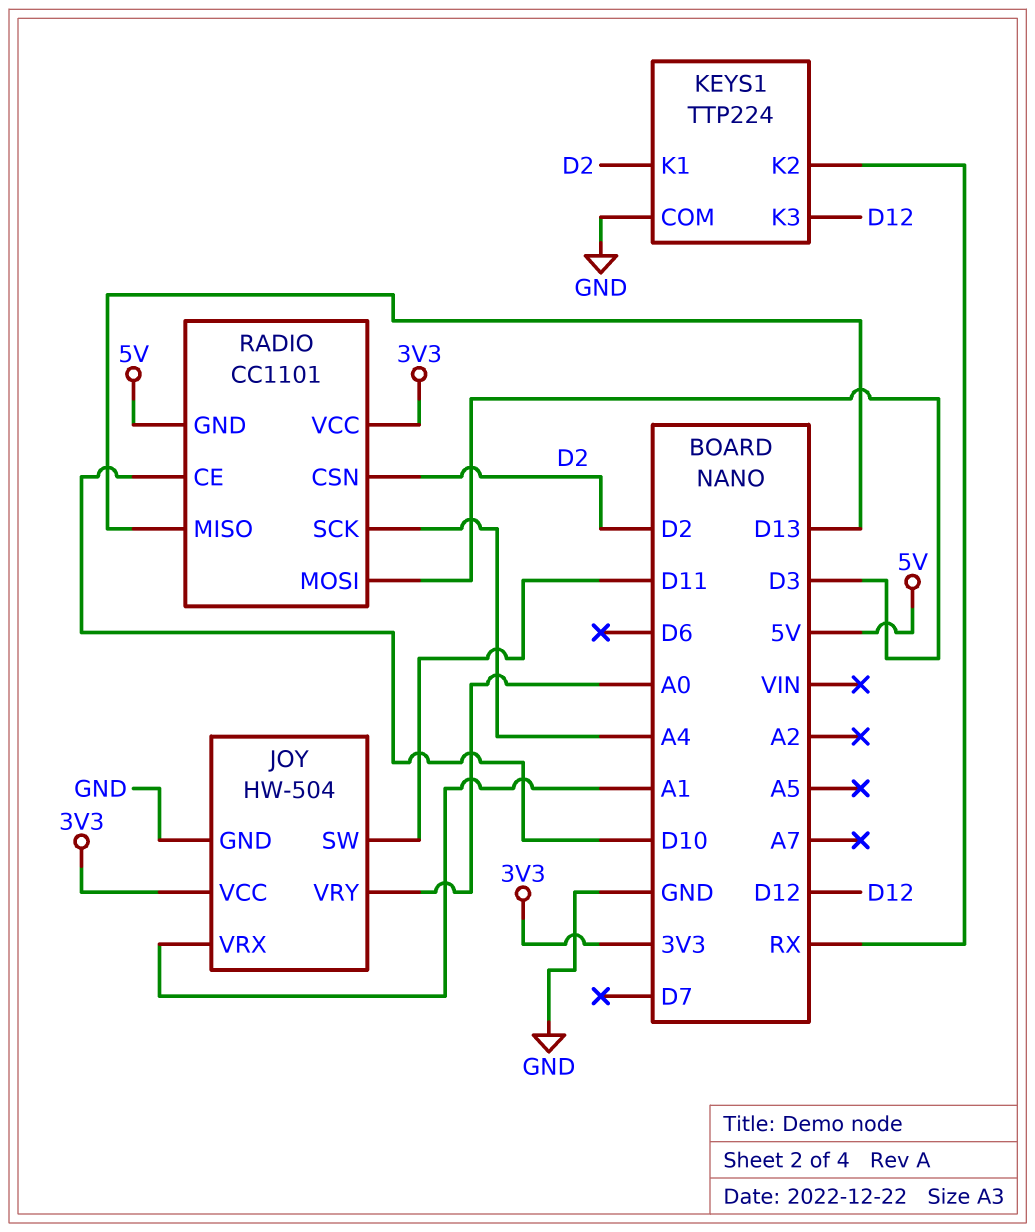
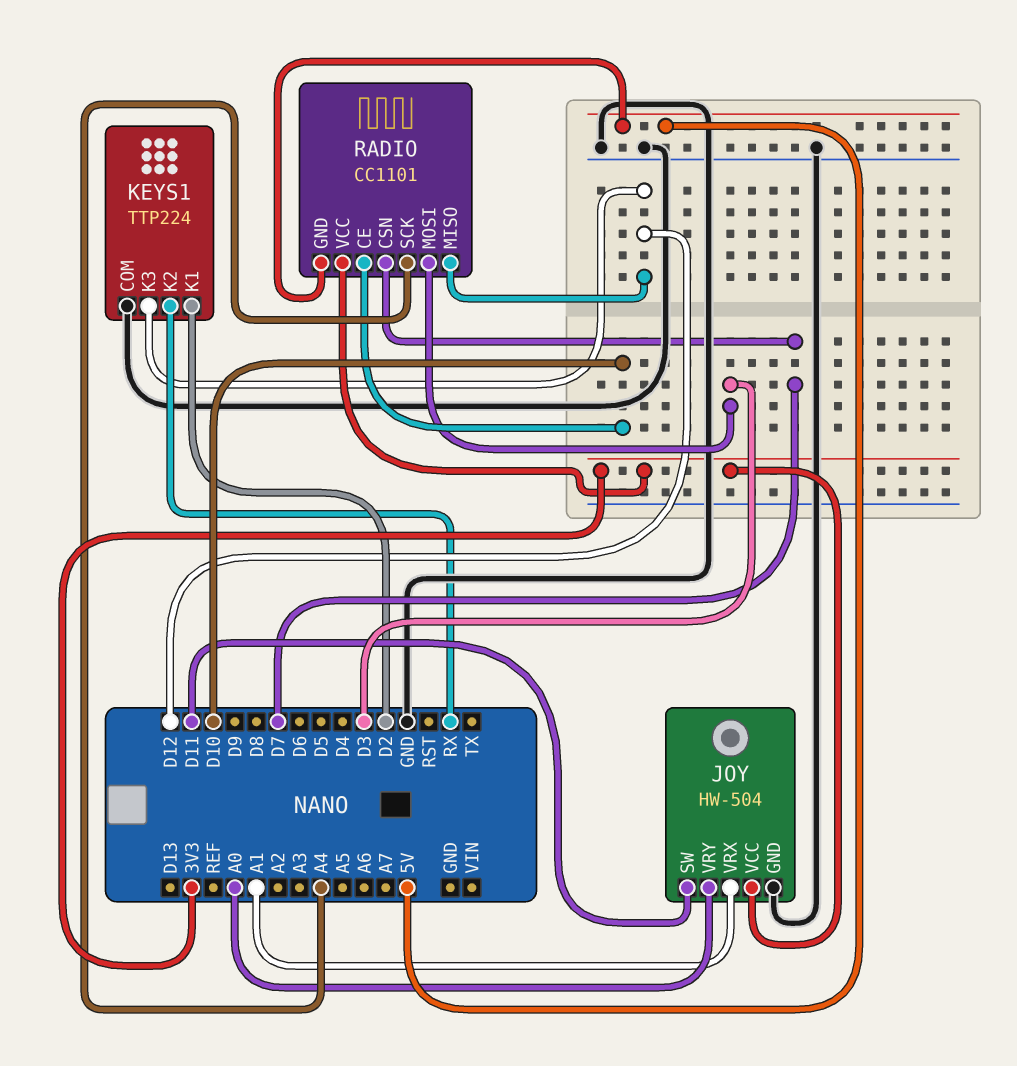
RADIO pin CSN: D2 -> D7
RADIO pin MISO: D13 -> D12

